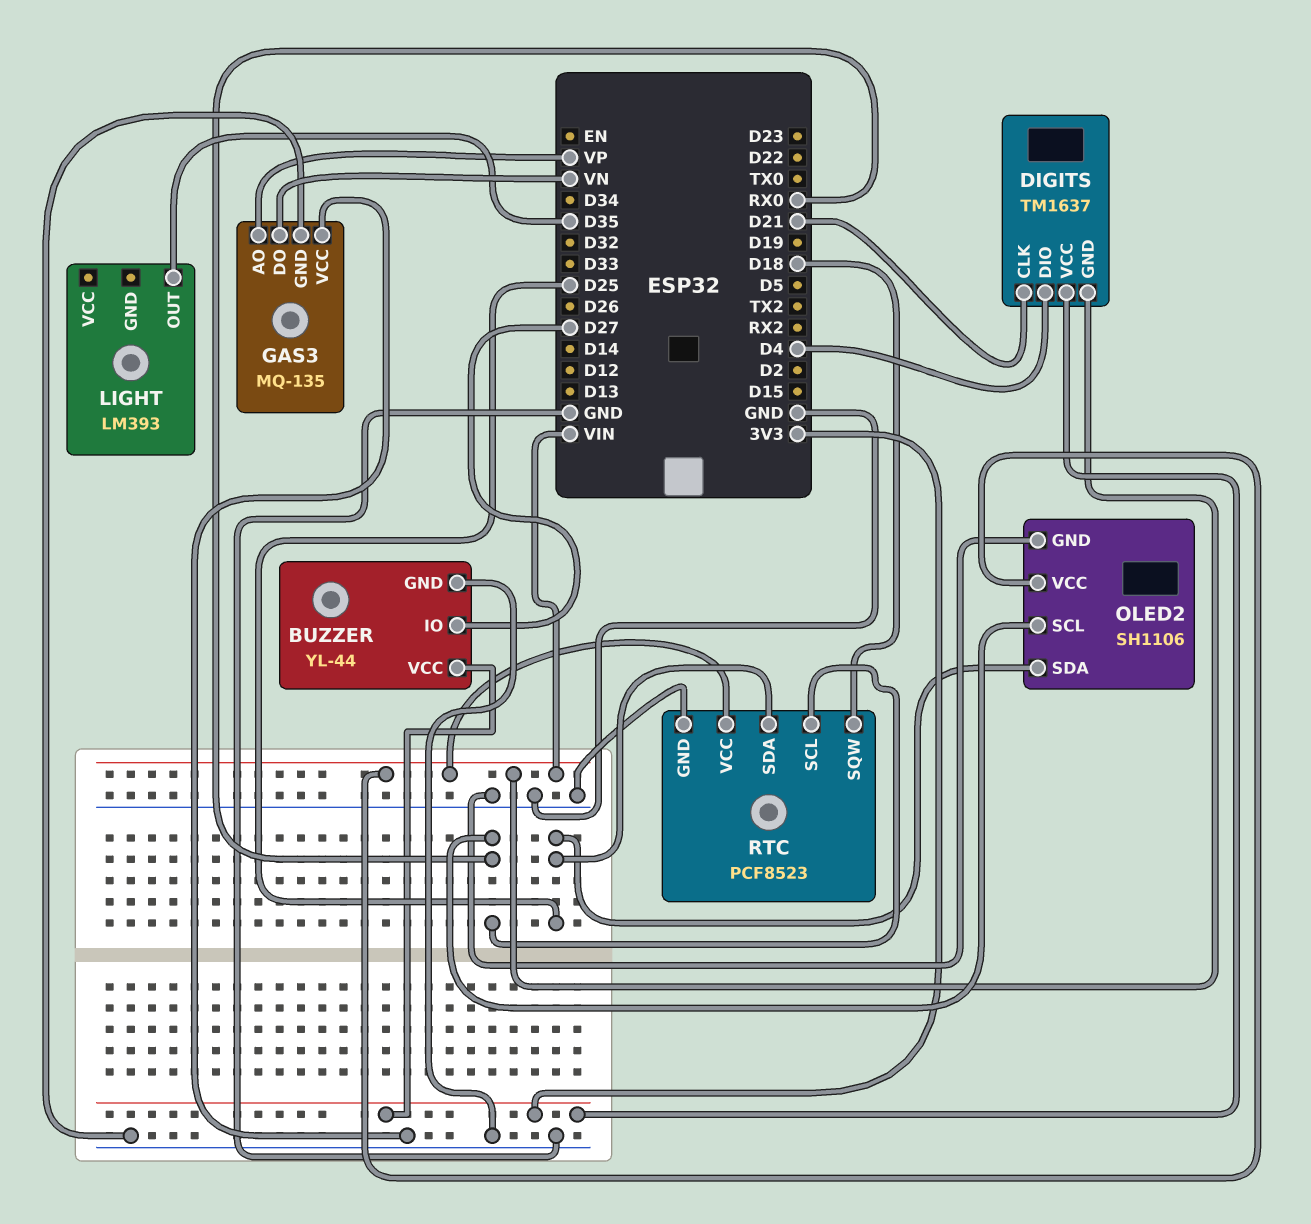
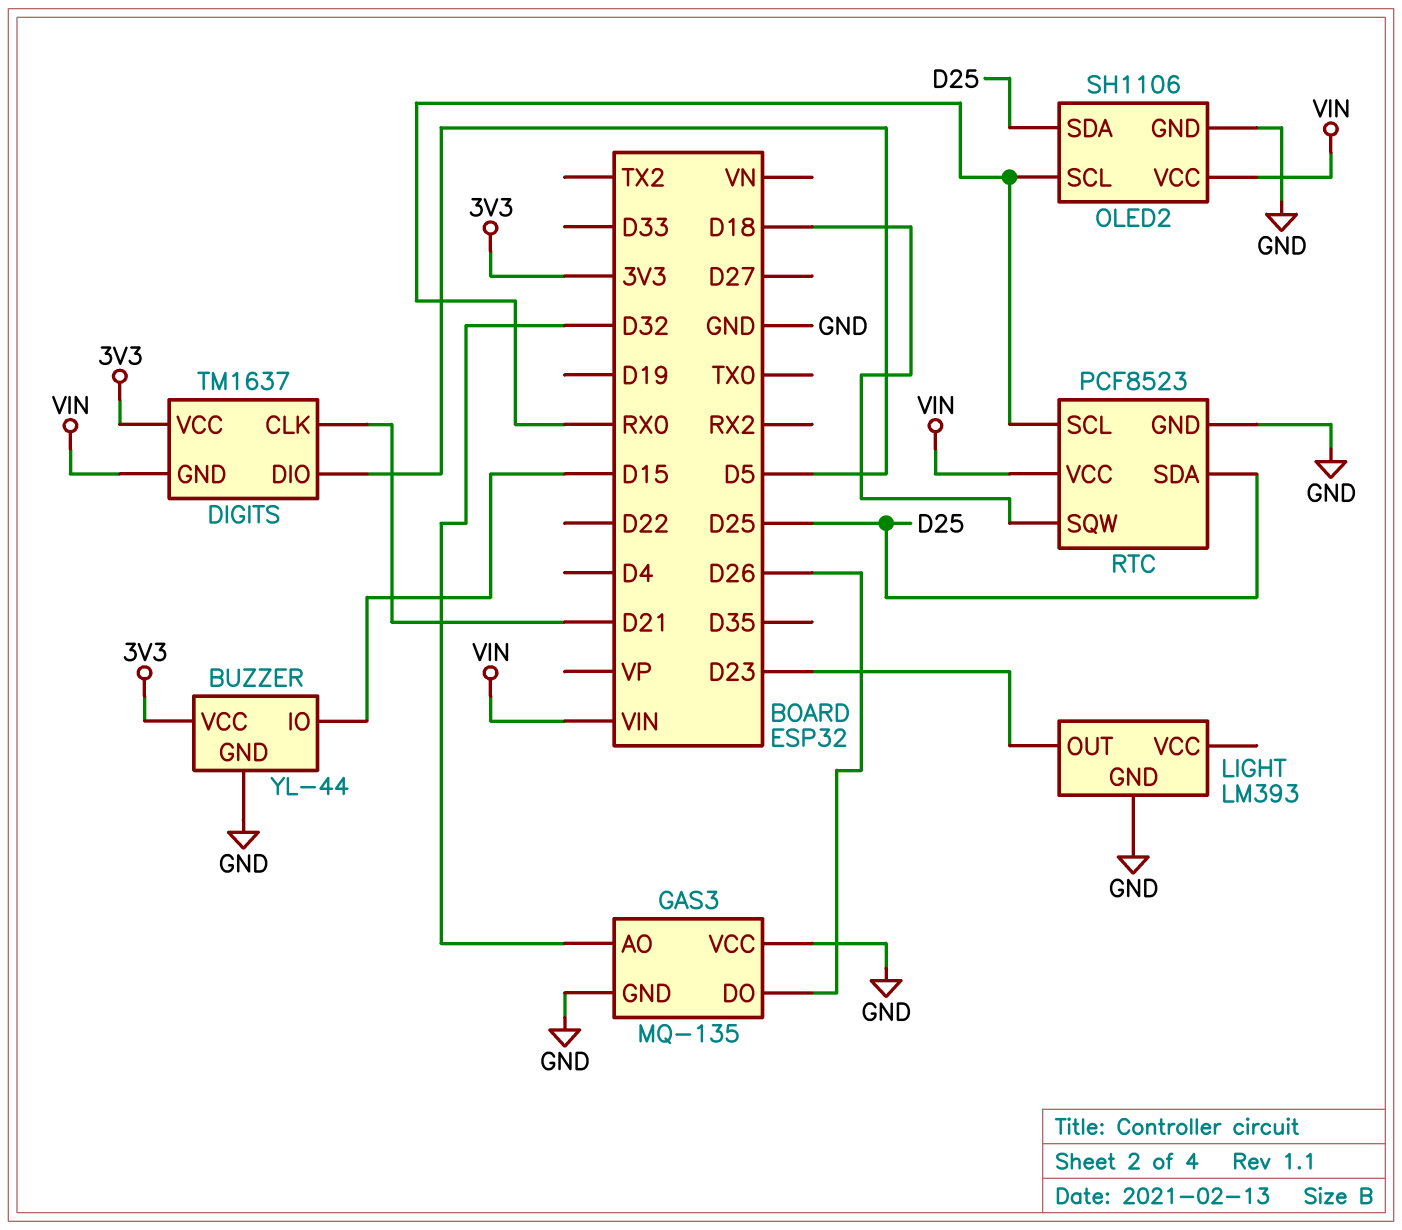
BUZZER pin IO: D27 -> D15
DIGITS pin DIO: D4 -> D5
GAS3 pin AO: VP -> D32
GAS3 pin DO: VN -> D26
LIGHT pin GND: none -> GND
LIGHT pin OUT: D35 -> D23

